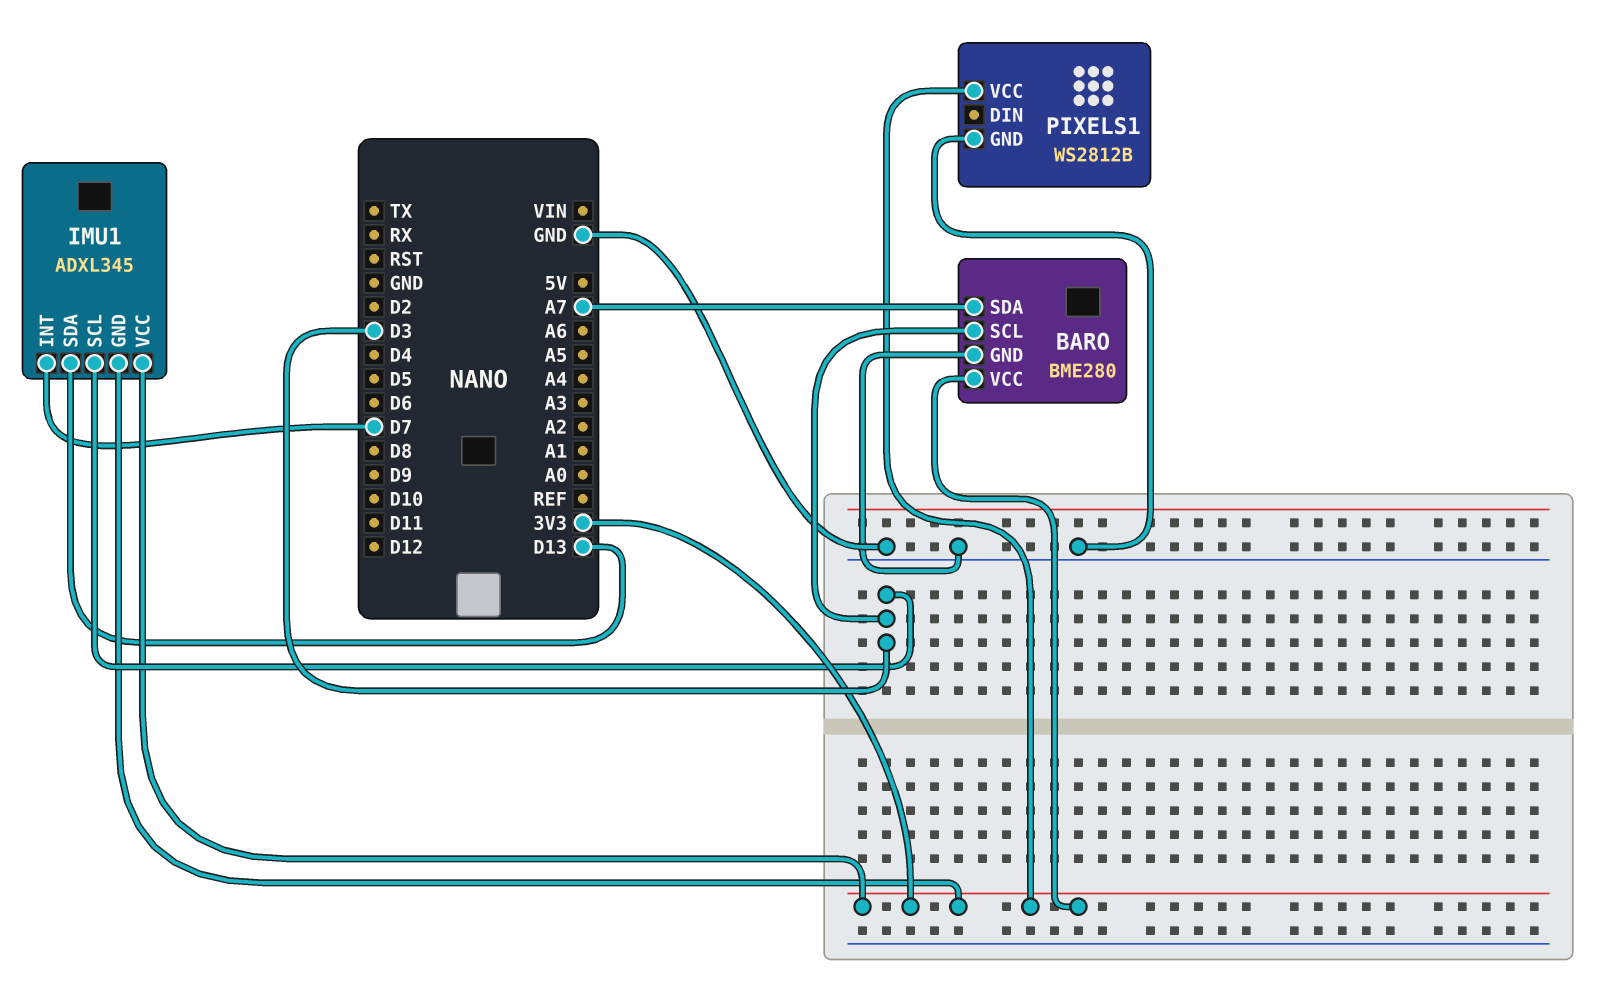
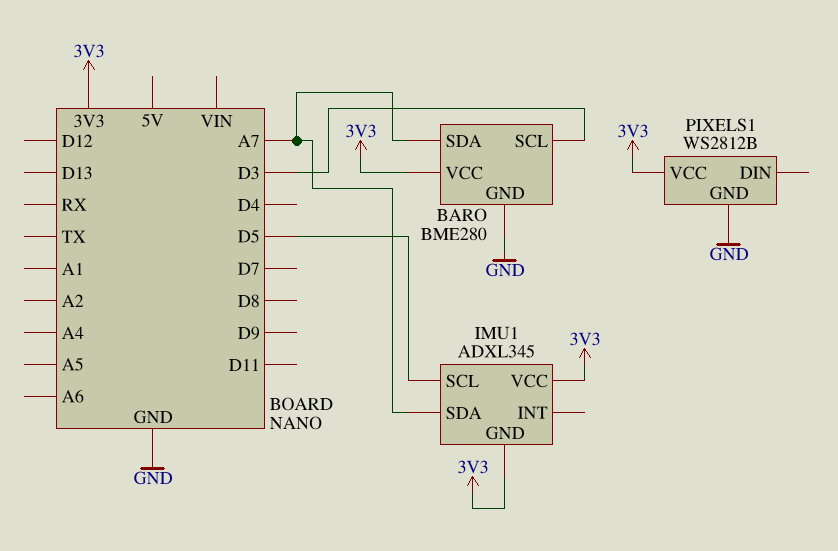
IMU1 pin INT: D7 -> none
IMU1 pin SCL: D3 -> D5
IMU1 pin SDA: D13 -> A7

